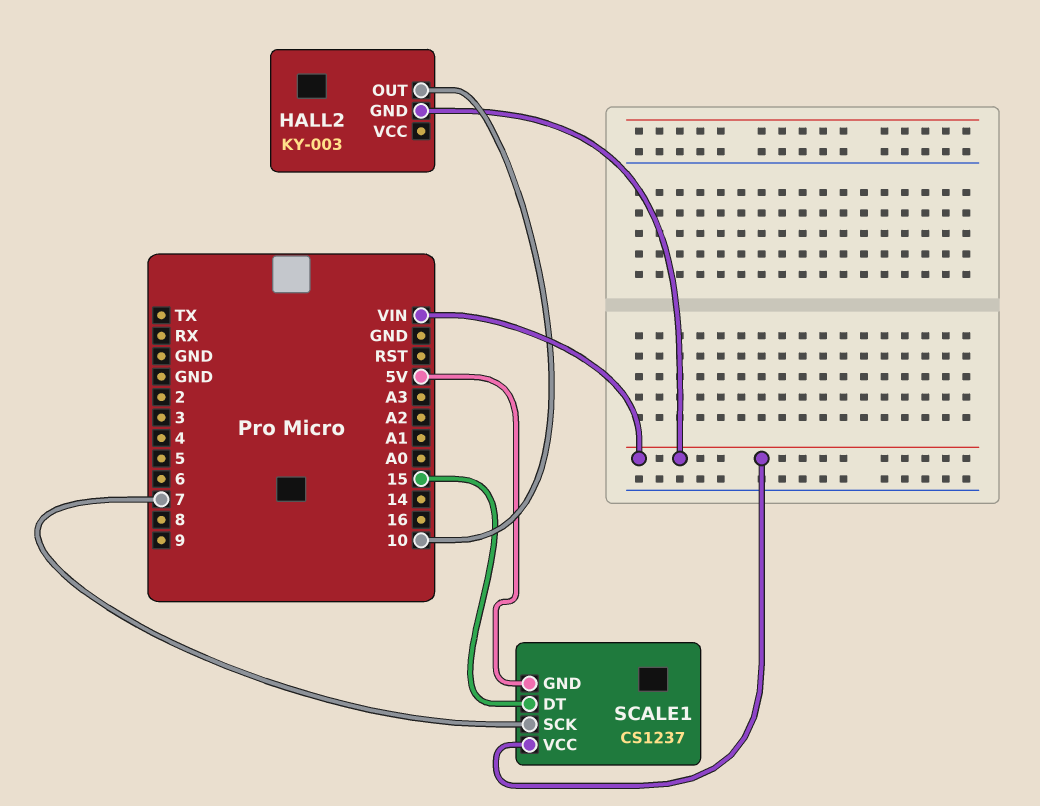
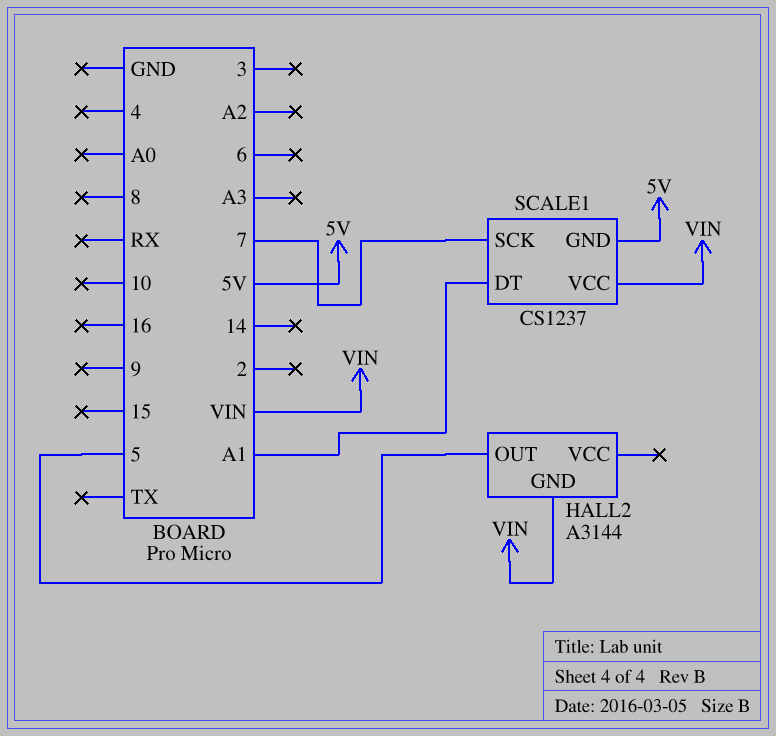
HALL2: KY-003 -> A3144
HALL2 pin OUT: 10 -> 5
SCALE1 pin DT: 15 -> A1

